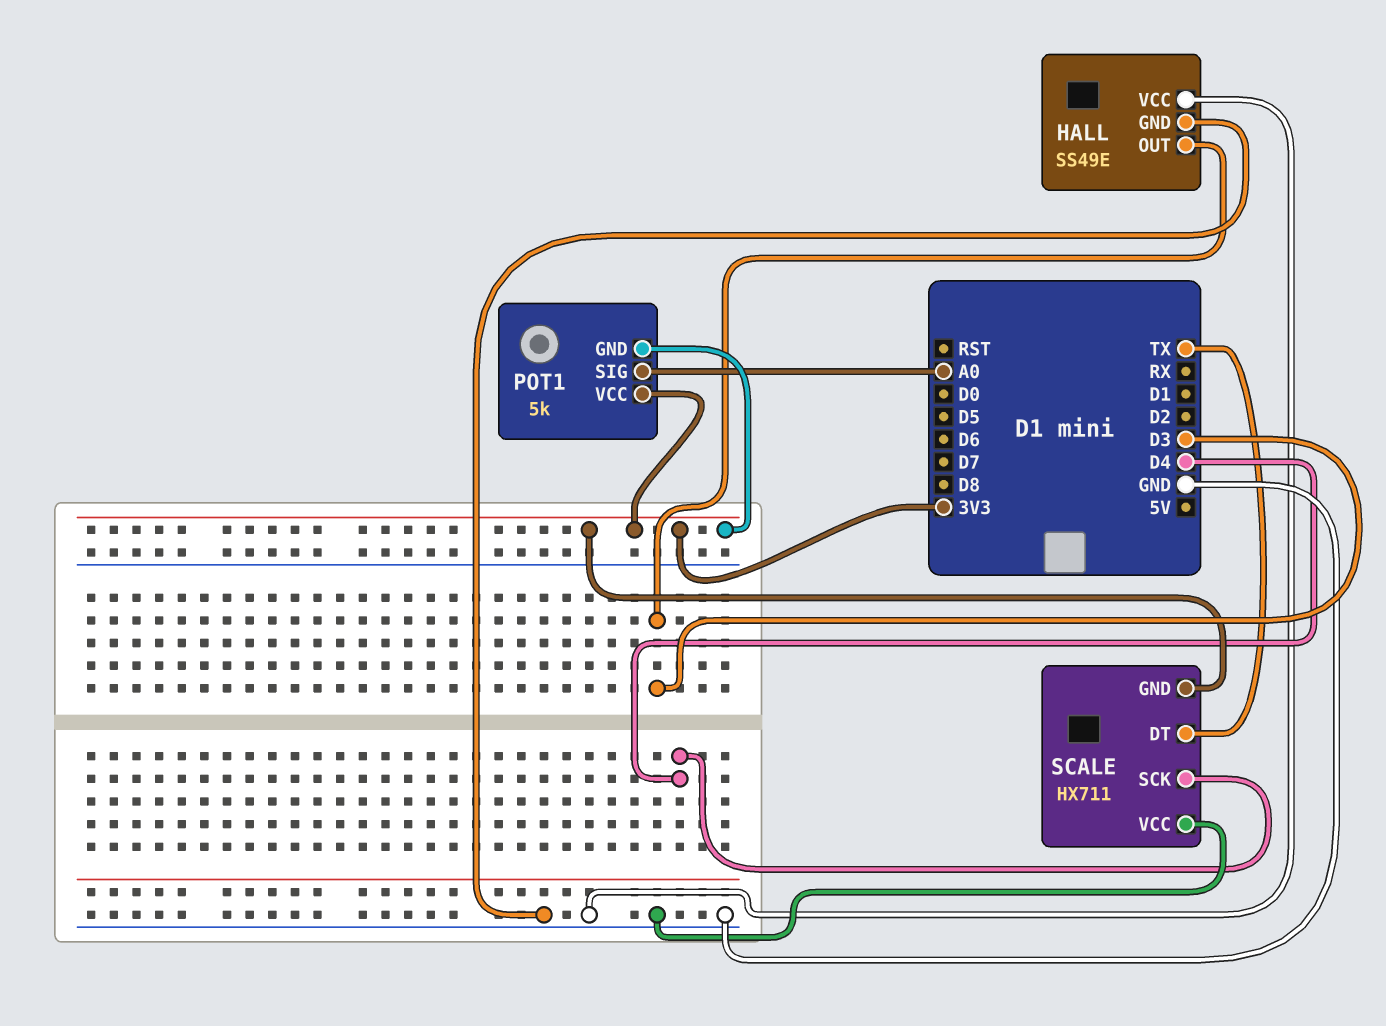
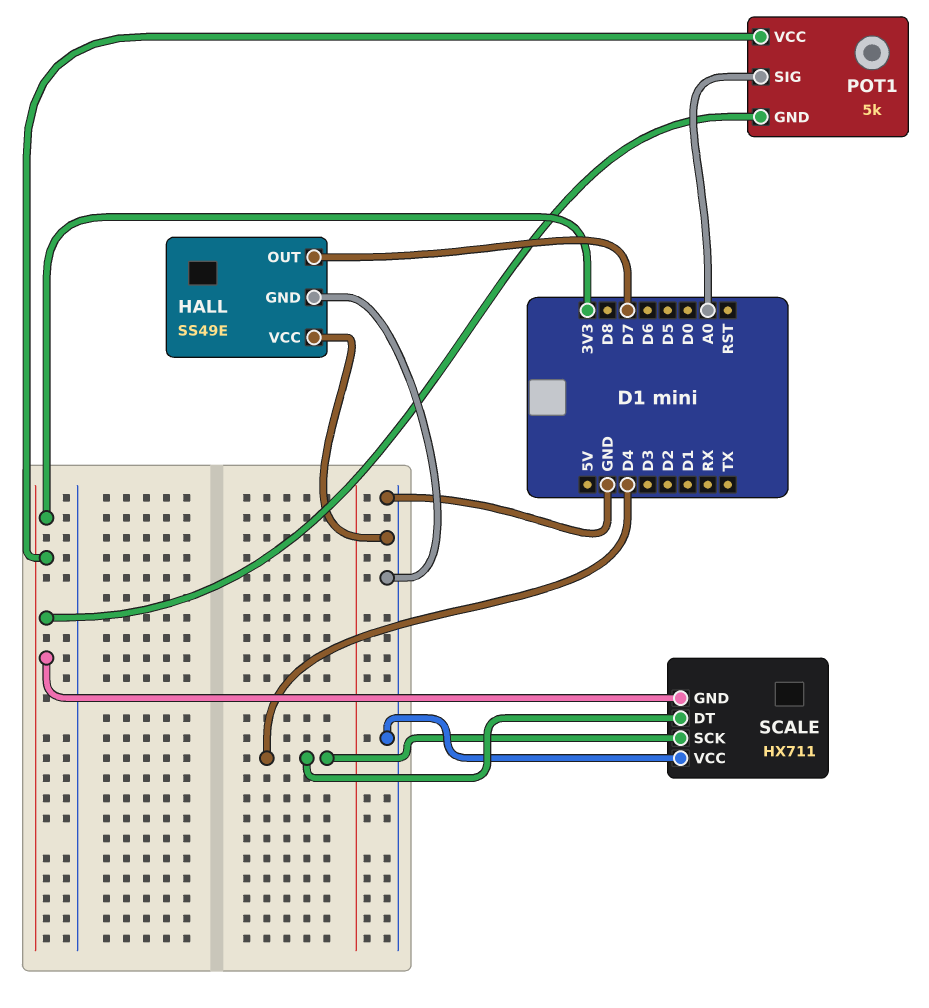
HALL pin OUT: D3 -> D7
SCALE pin DT: TX -> D4

